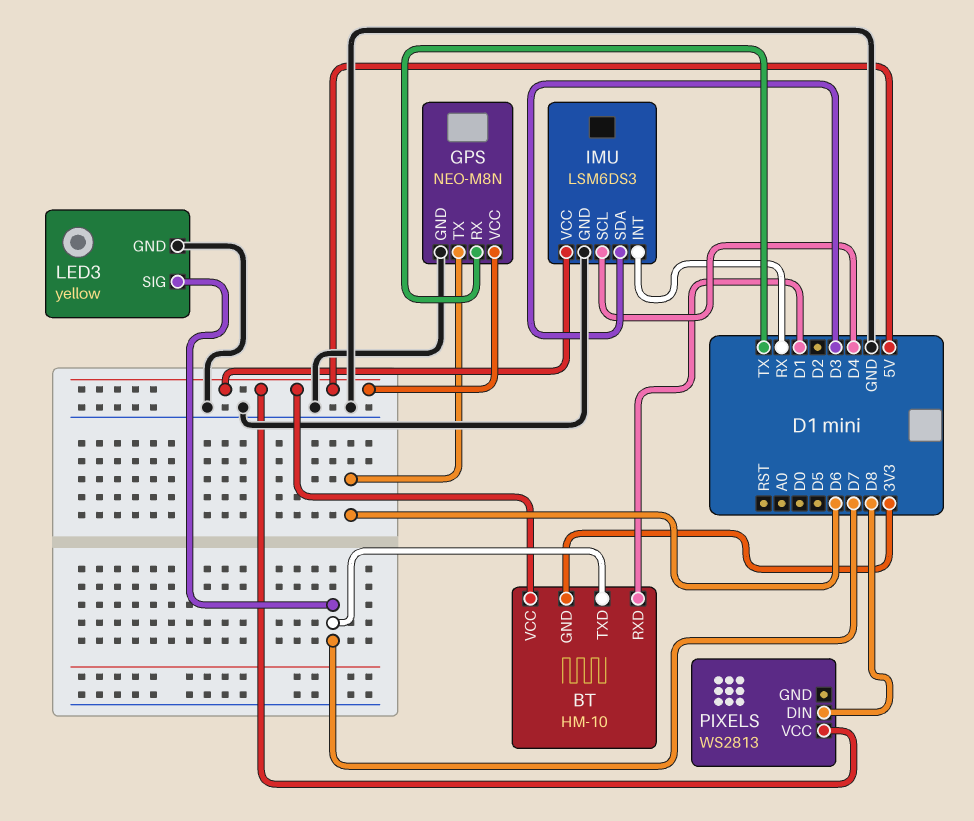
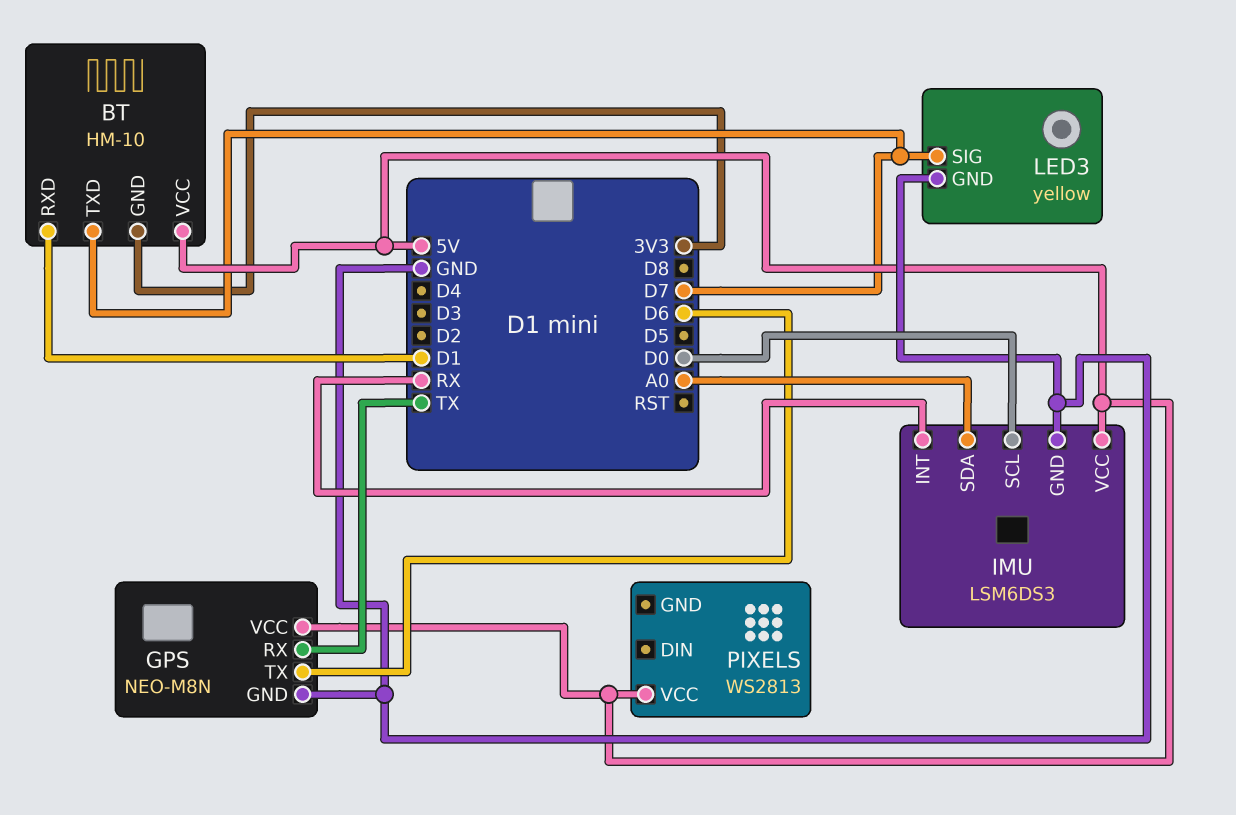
IMU pin SCL: D4 -> D0
IMU pin SDA: D3 -> A0
PIXELS pin DIN: D8 -> none

